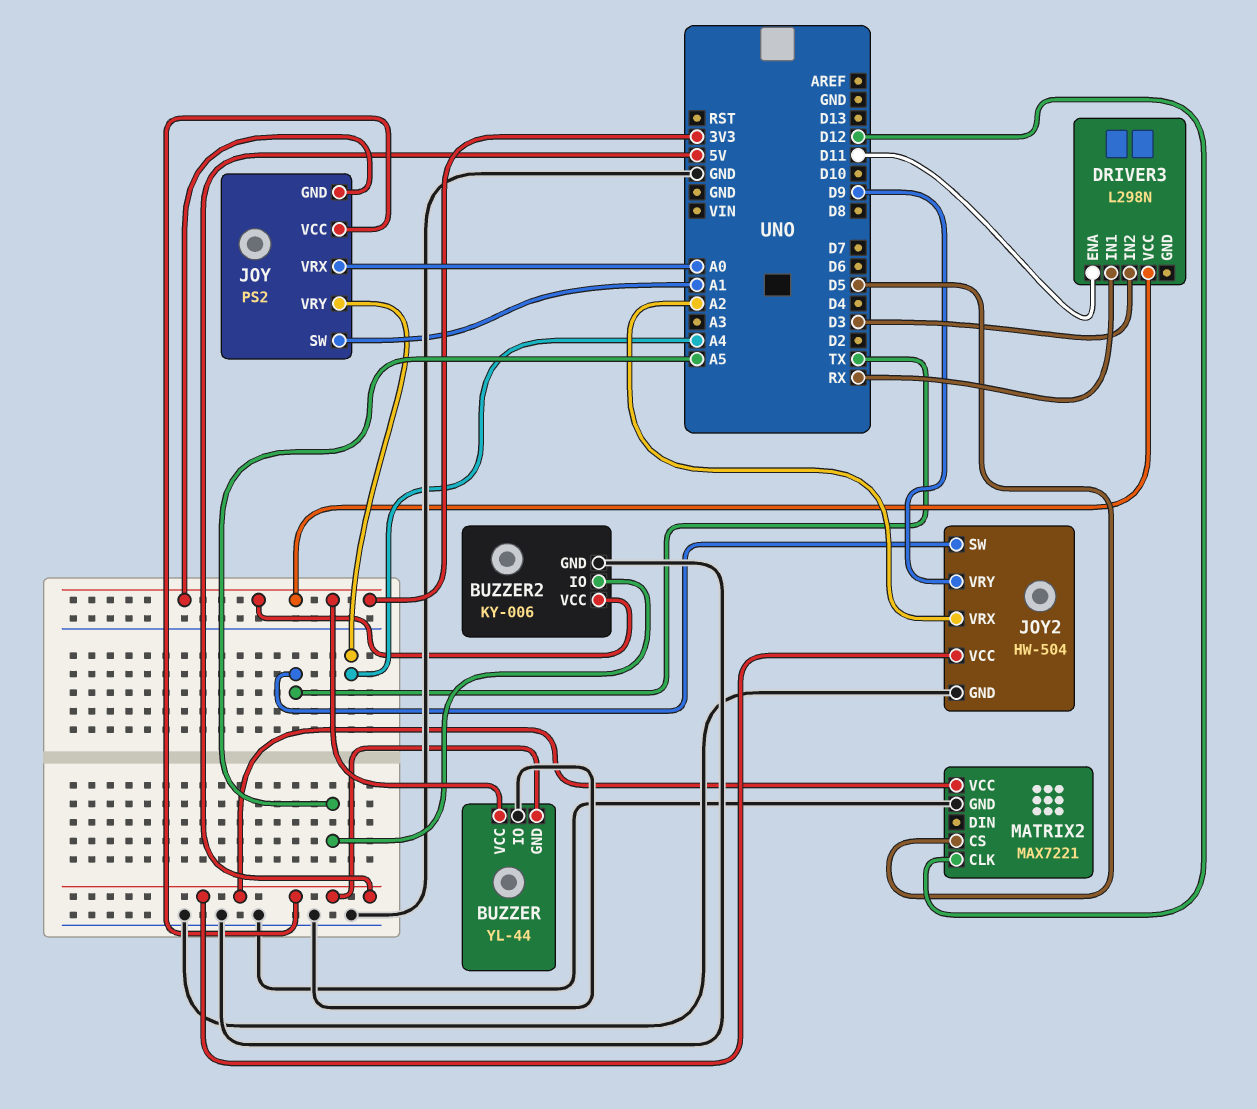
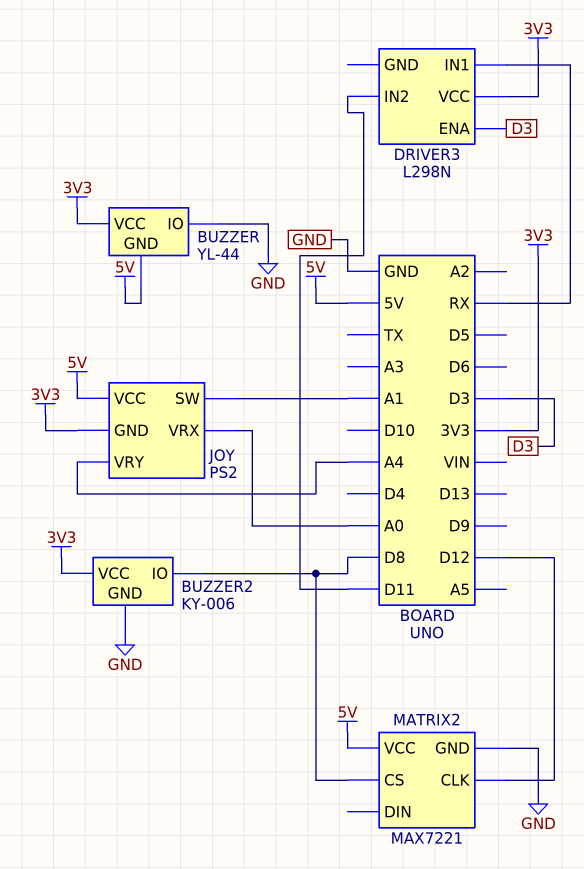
BUZZER2 pin IO: A5 -> D8
DRIVER3 pin ENA: D11 -> D3
DRIVER3 pin IN2: D3 -> D11
JOY2: HW-504 -> none
JOY2 pin GND: GND -> none
JOY2 pin SW: TX -> none
JOY2 pin VCC: 5V -> none
JOY2 pin VRX: A2 -> none
JOY2 pin VRY: D9 -> none
MATRIX2 pin CS: D5 -> D8

